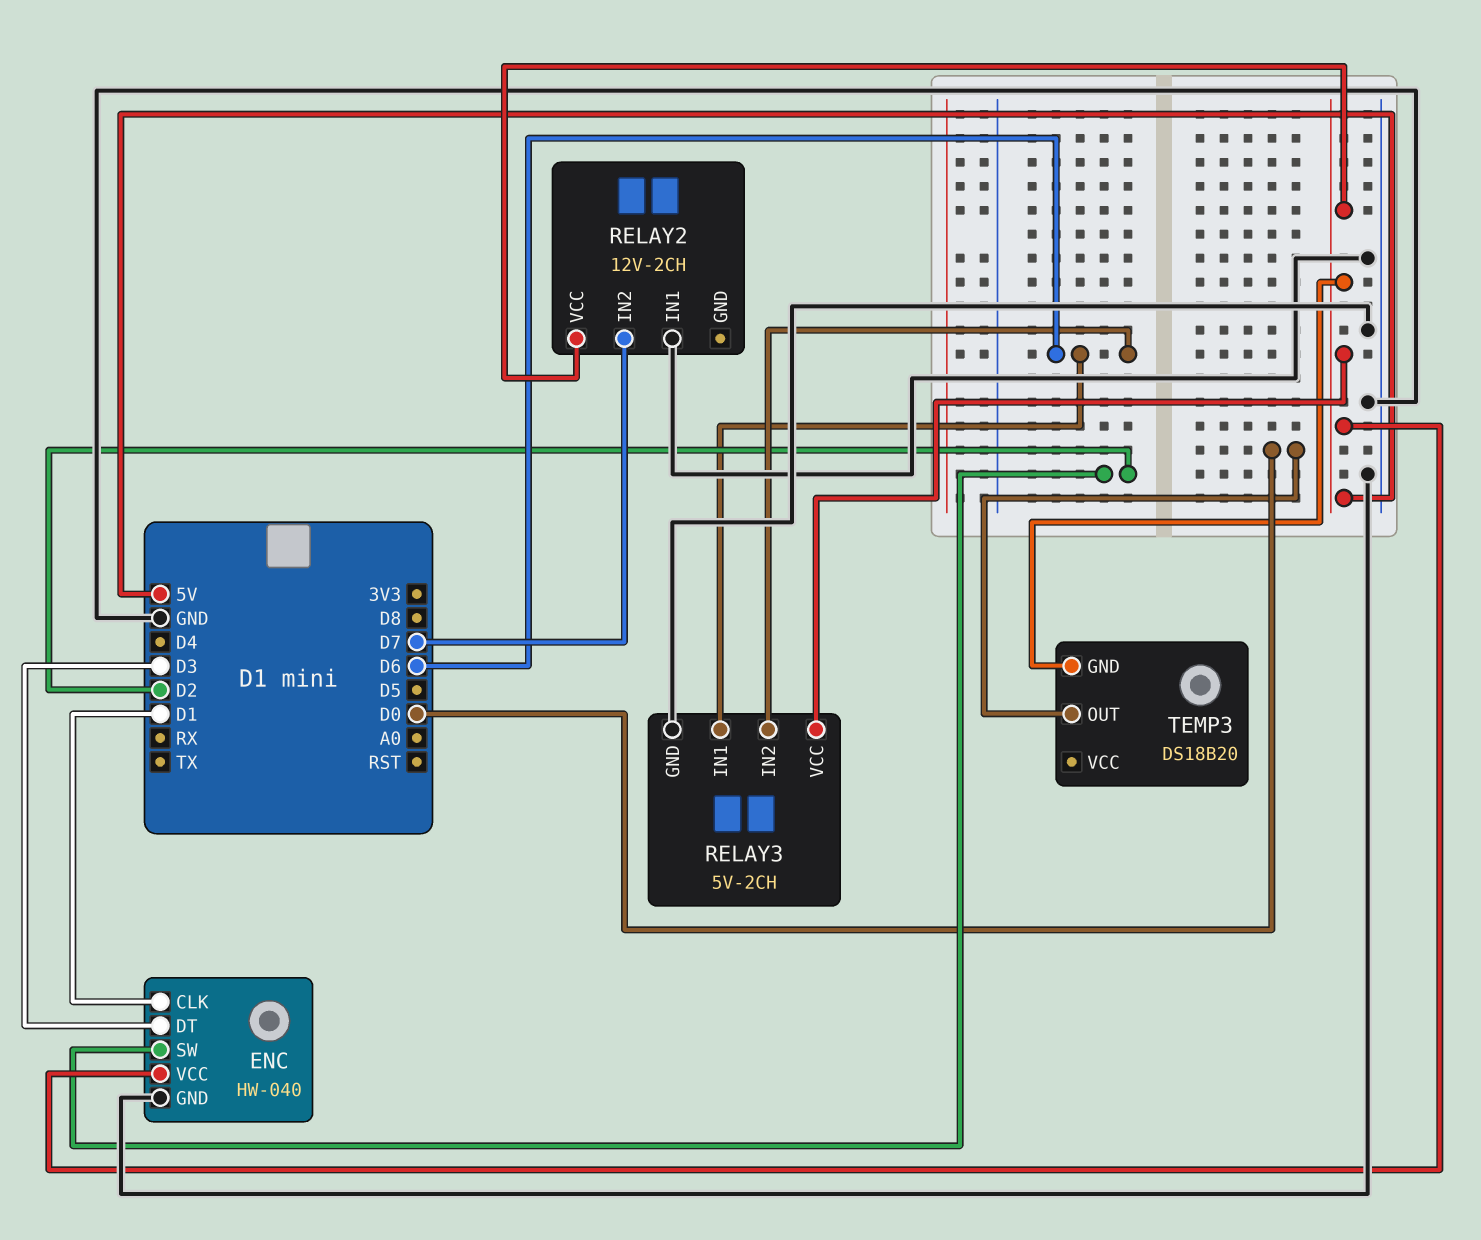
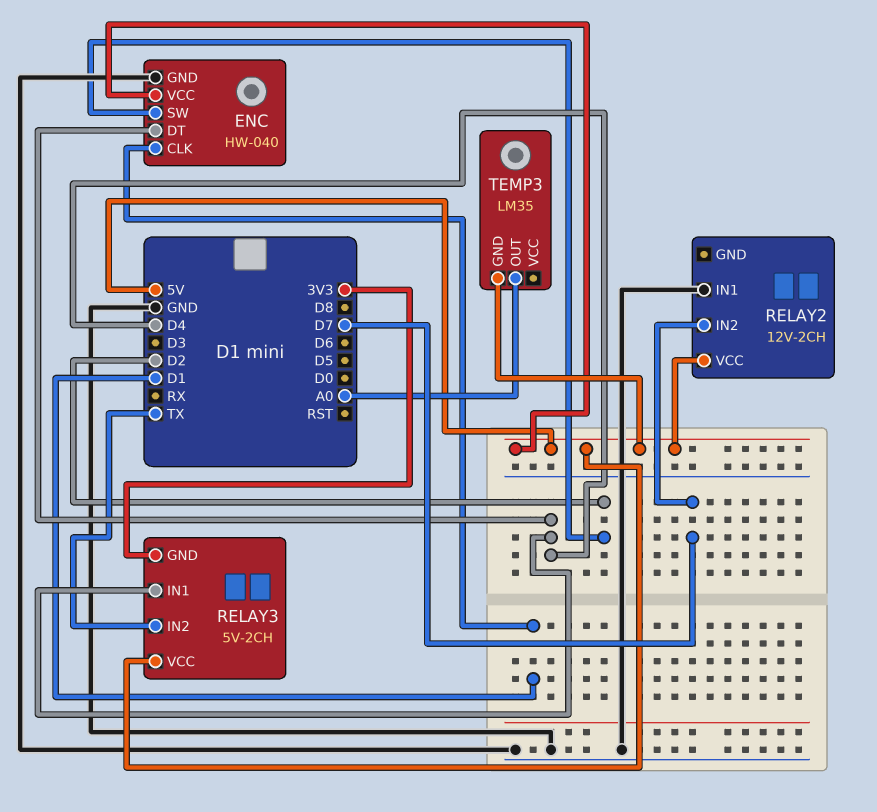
ENC pin DT: D3 -> D4
RELAY3 pin GND: GND -> 3V3
RELAY3 pin IN1: D6 -> D4
RELAY3 pin IN2: D6 -> TX
TEMP3: DS18B20 -> LM35
TEMP3 pin OUT: D0 -> A0

